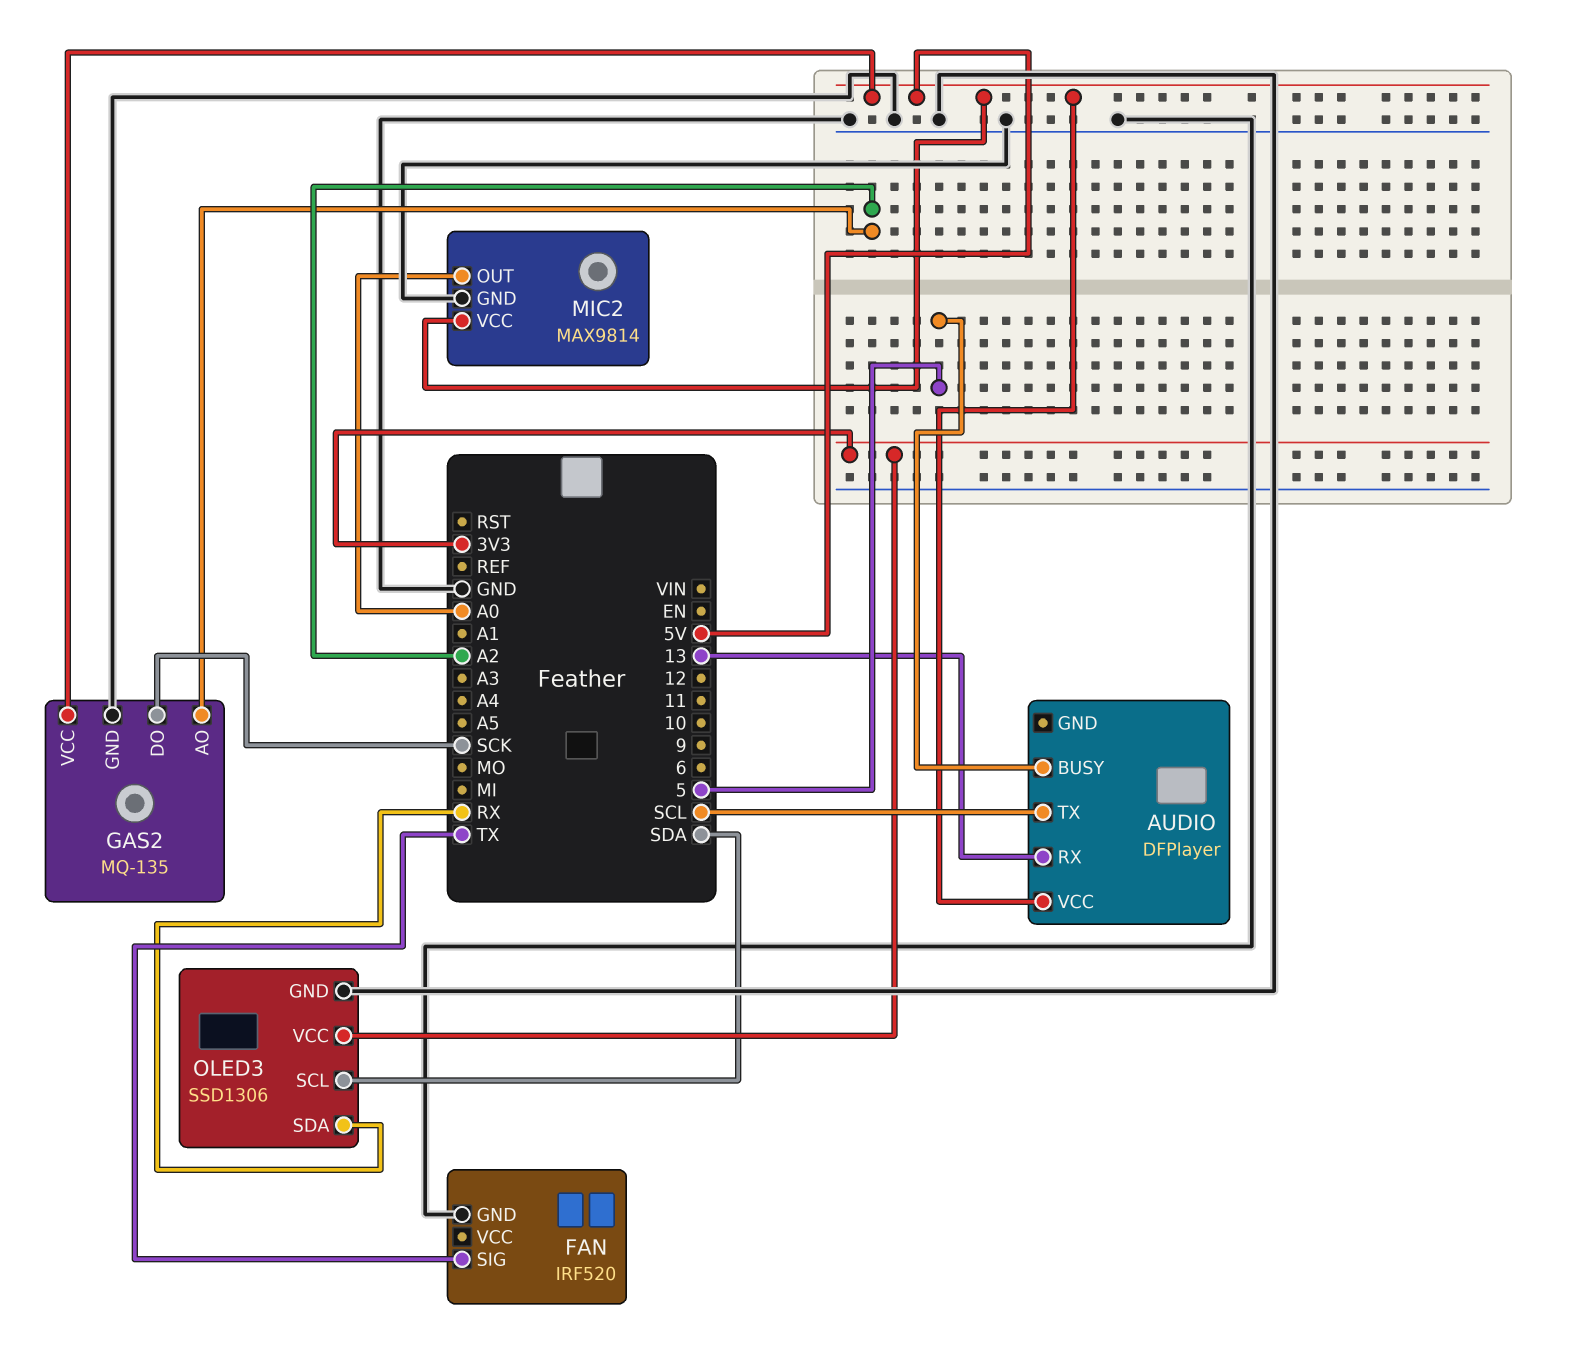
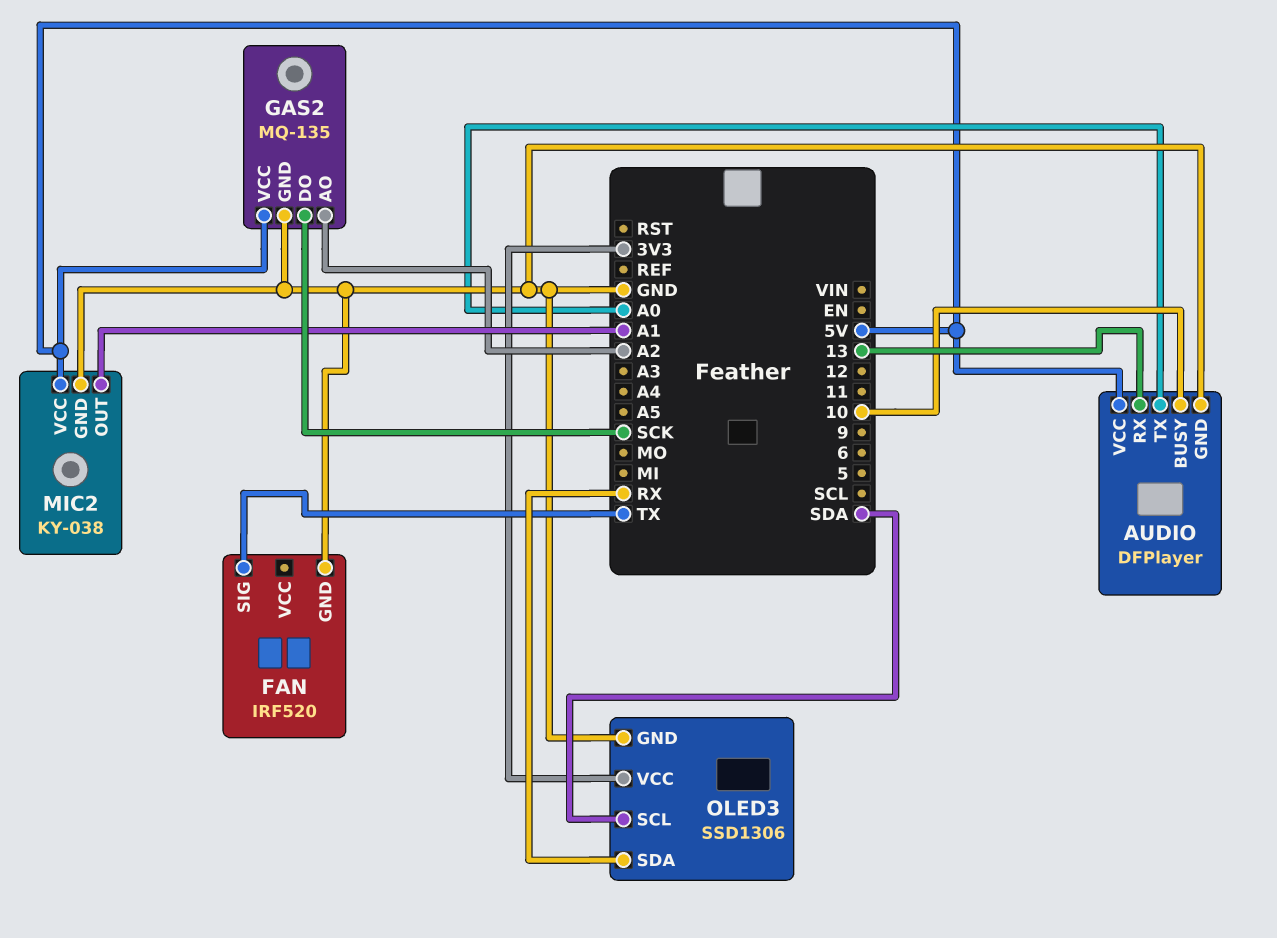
AUDIO pin BUSY: 5 -> 10
AUDIO pin GND: none -> GND
AUDIO pin TX: SCL -> A0
MIC2: MAX9814 -> KY-038
MIC2 pin OUT: A0 -> A1

